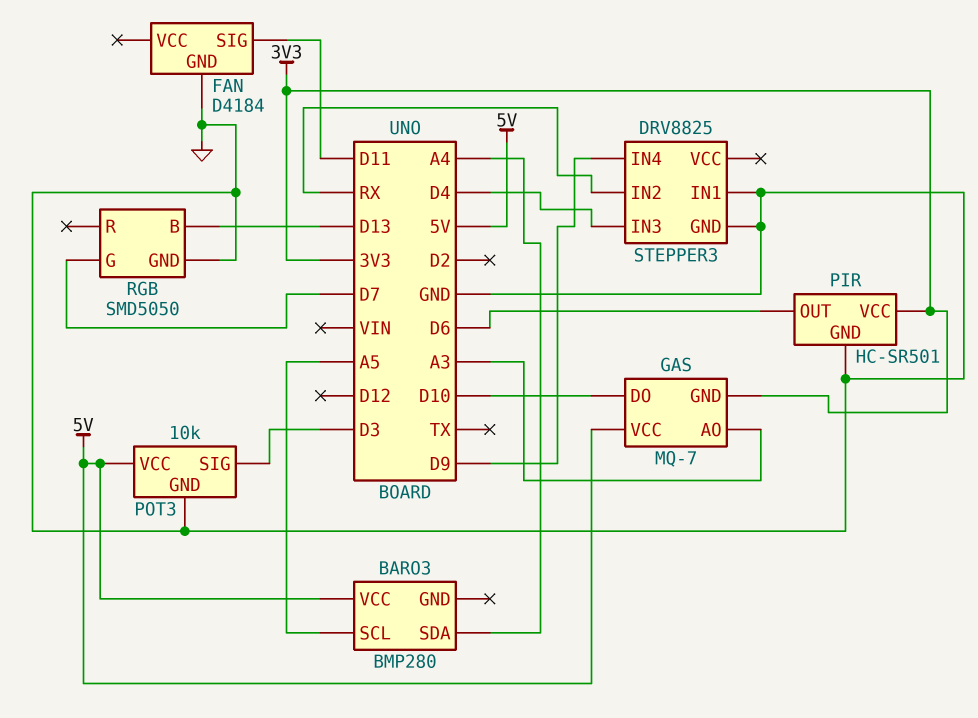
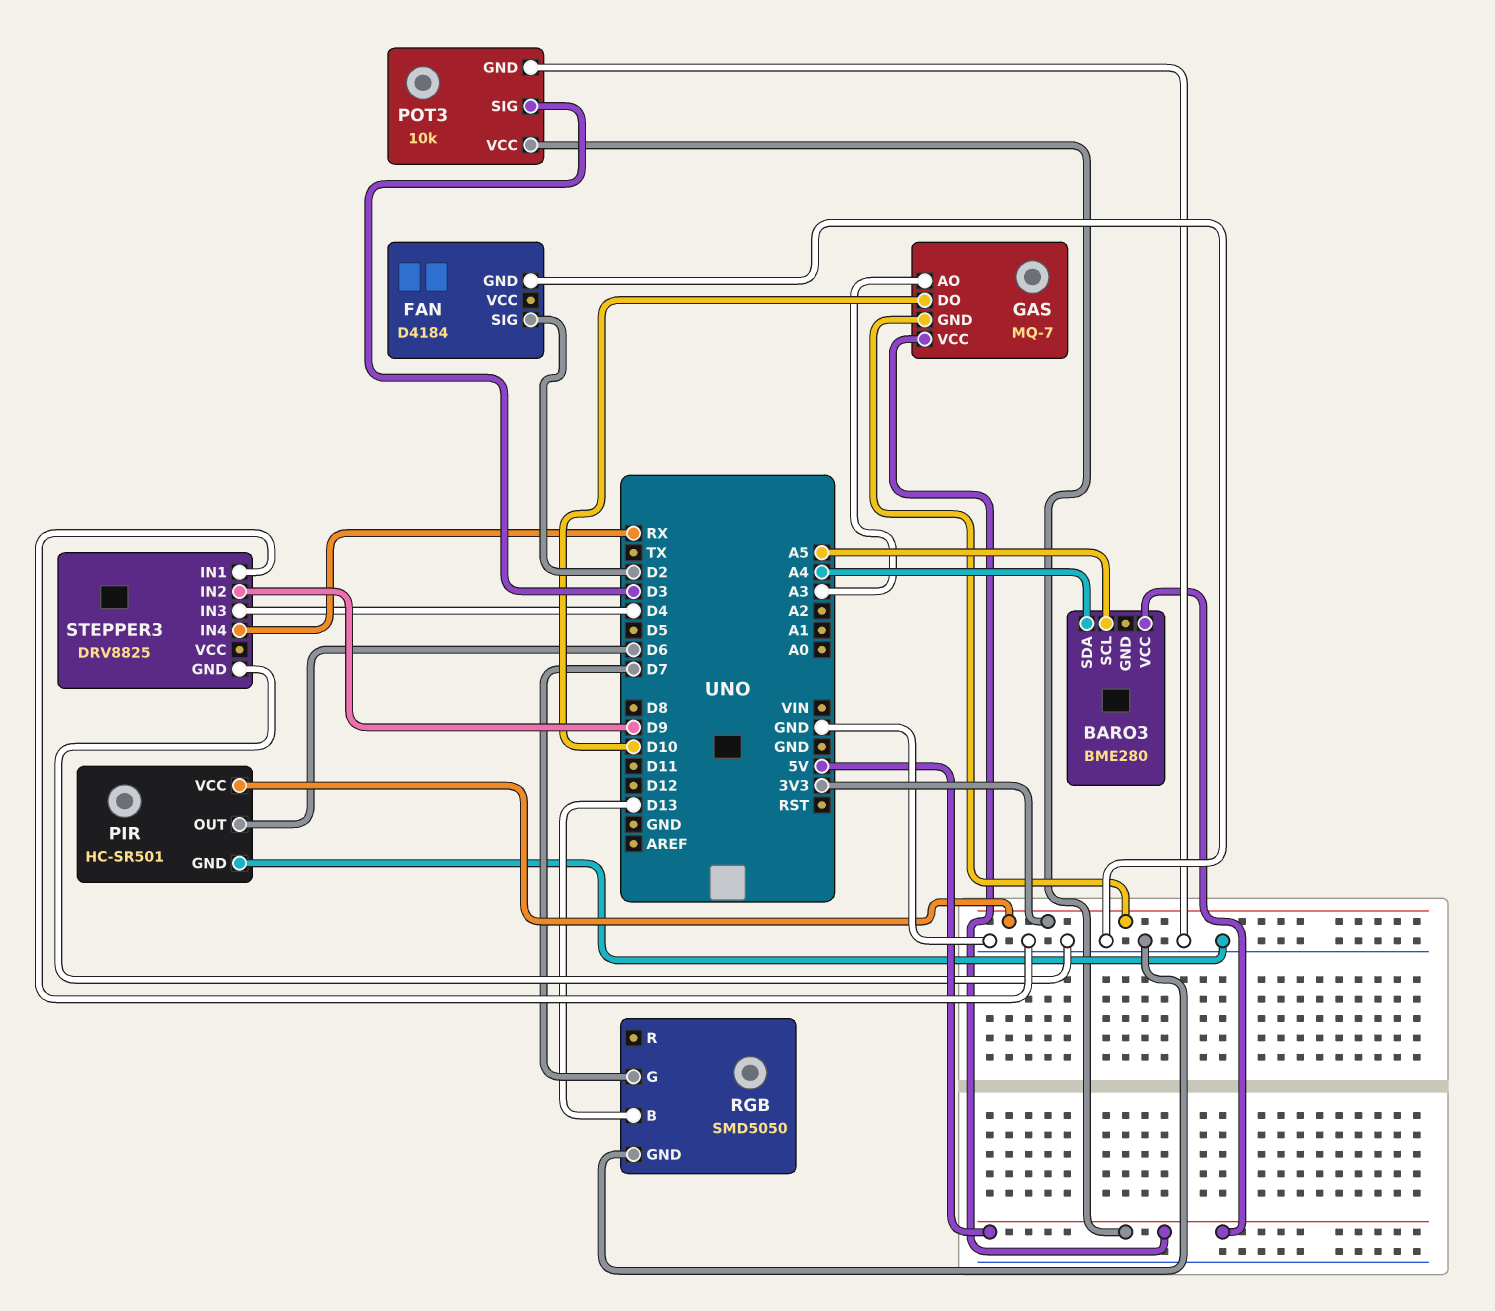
BARO3: BMP280 -> BME280
FAN pin SIG: D11 -> D2
STEPPER3 pin IN2: RX -> D9
STEPPER3 pin IN4: D9 -> RX

